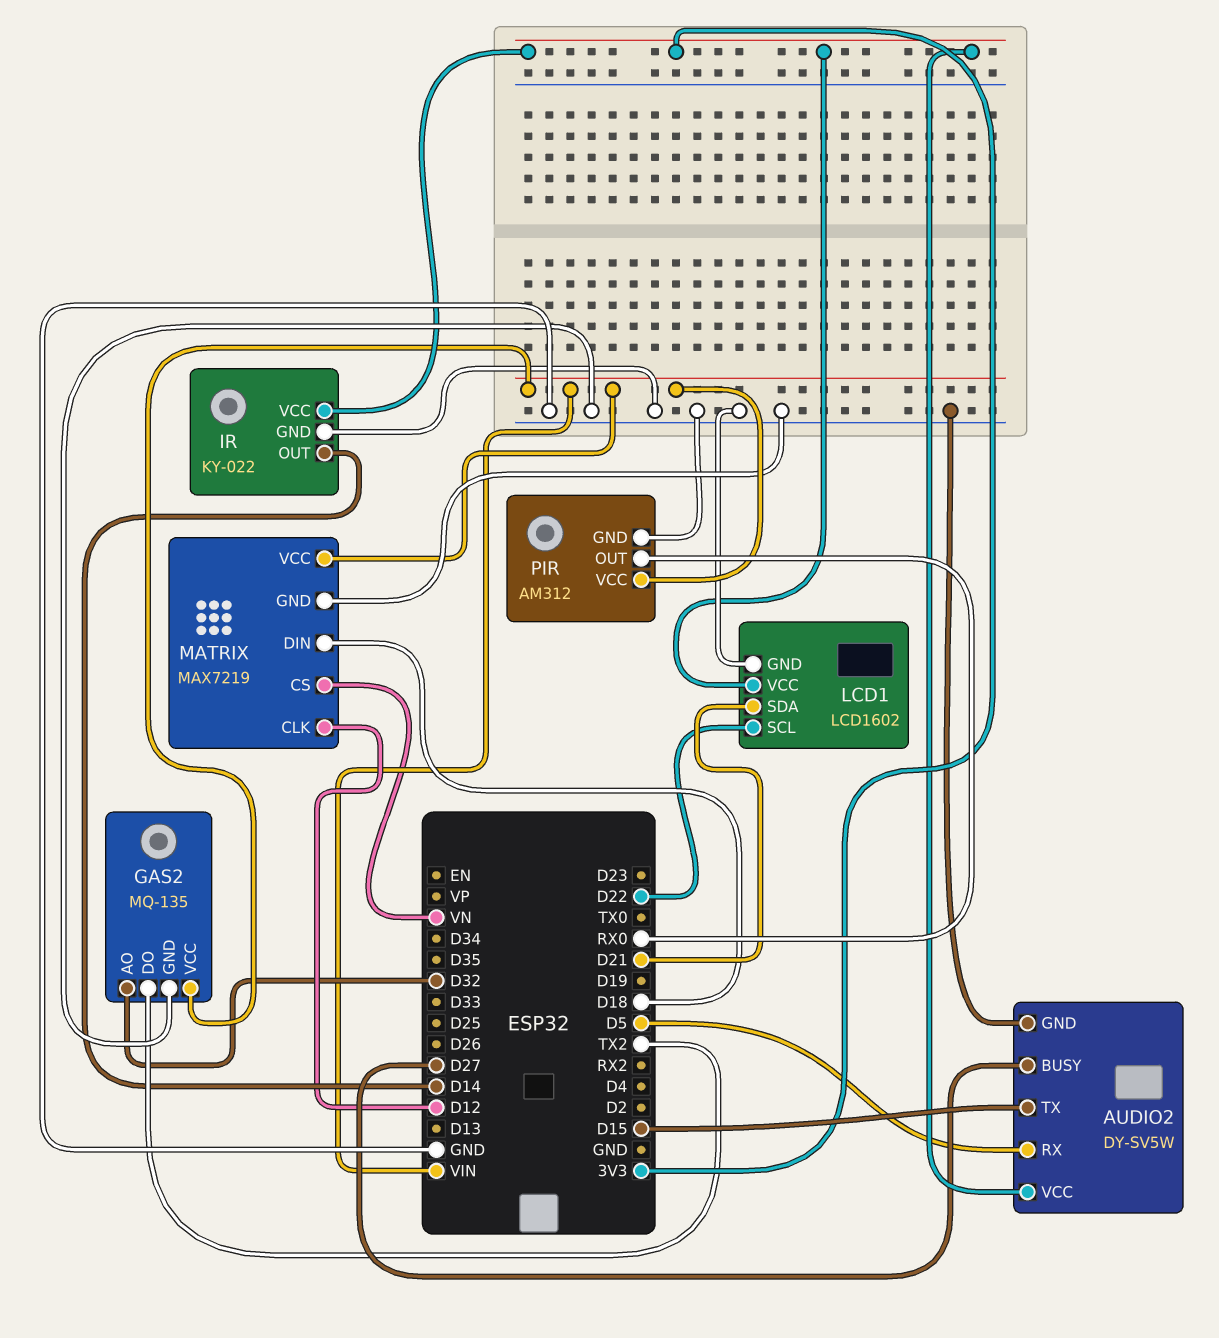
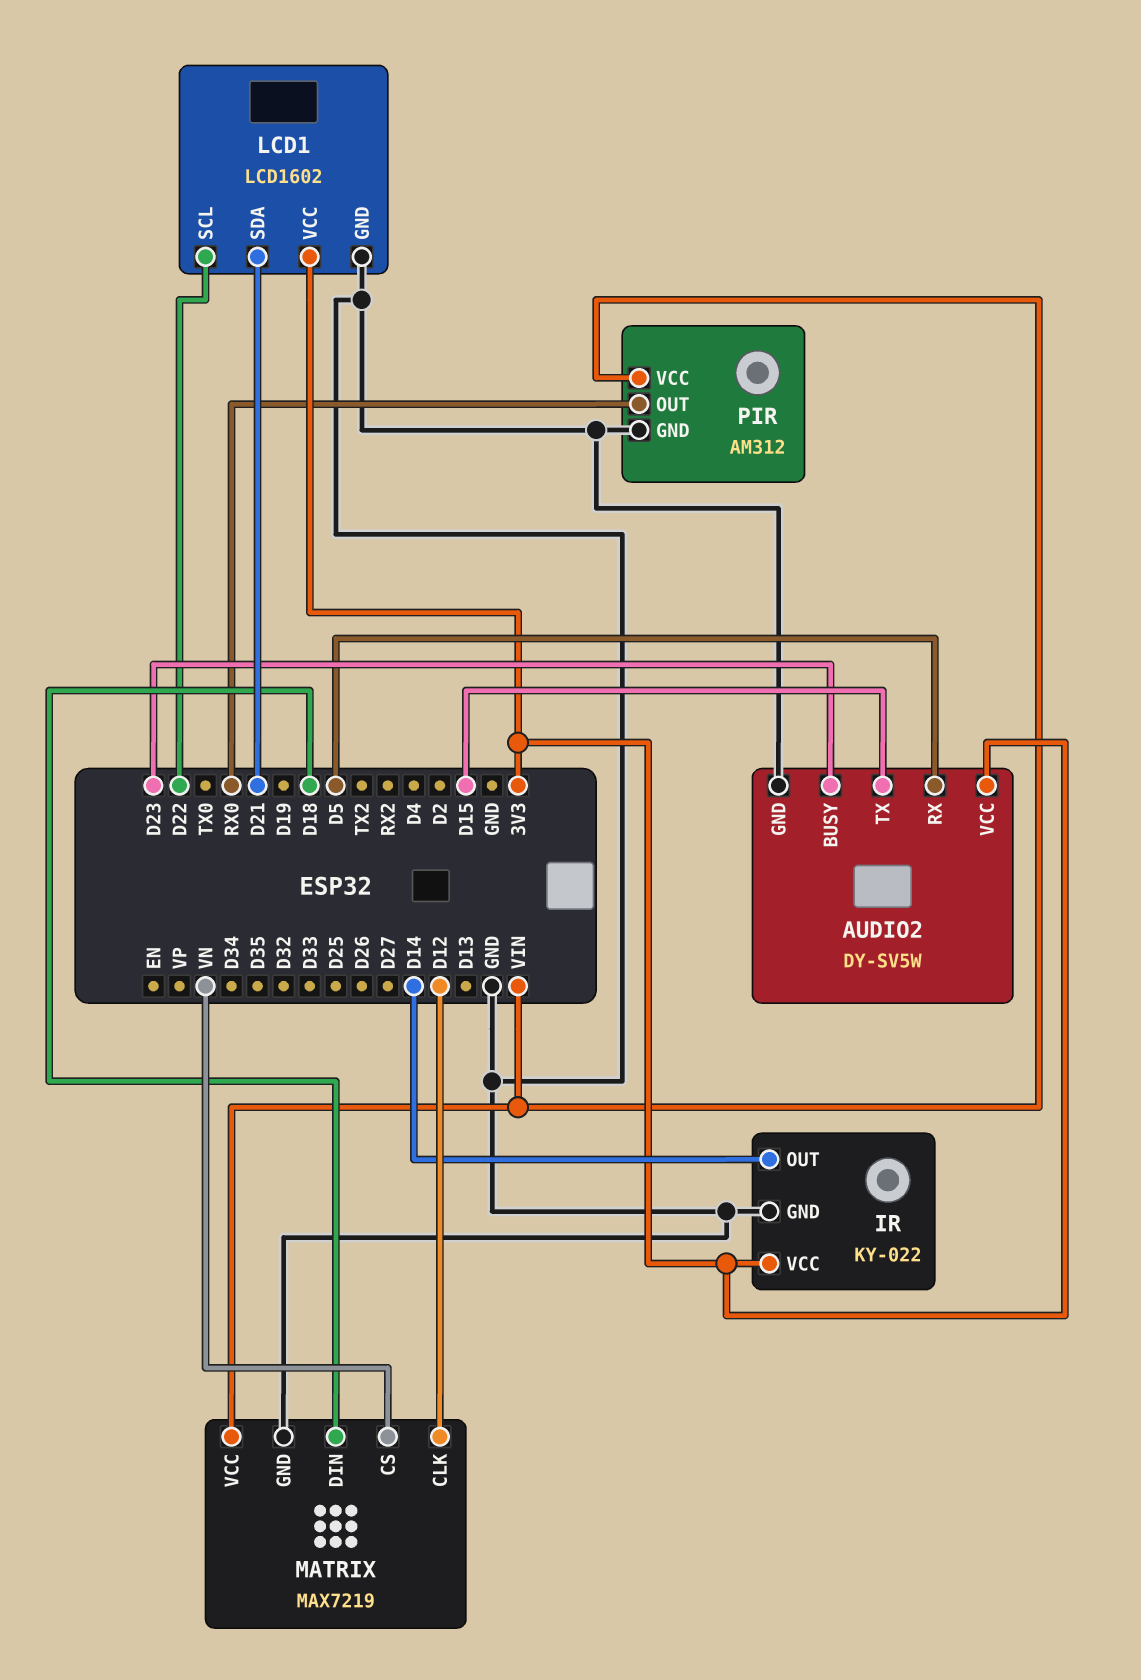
AUDIO2 pin BUSY: D27 -> D23
GAS2: MQ-135 -> none
GAS2 pin AO: D32 -> none
GAS2 pin DO: TX2 -> none
GAS2 pin GND: GND -> none
GAS2 pin VCC: VIN -> none

